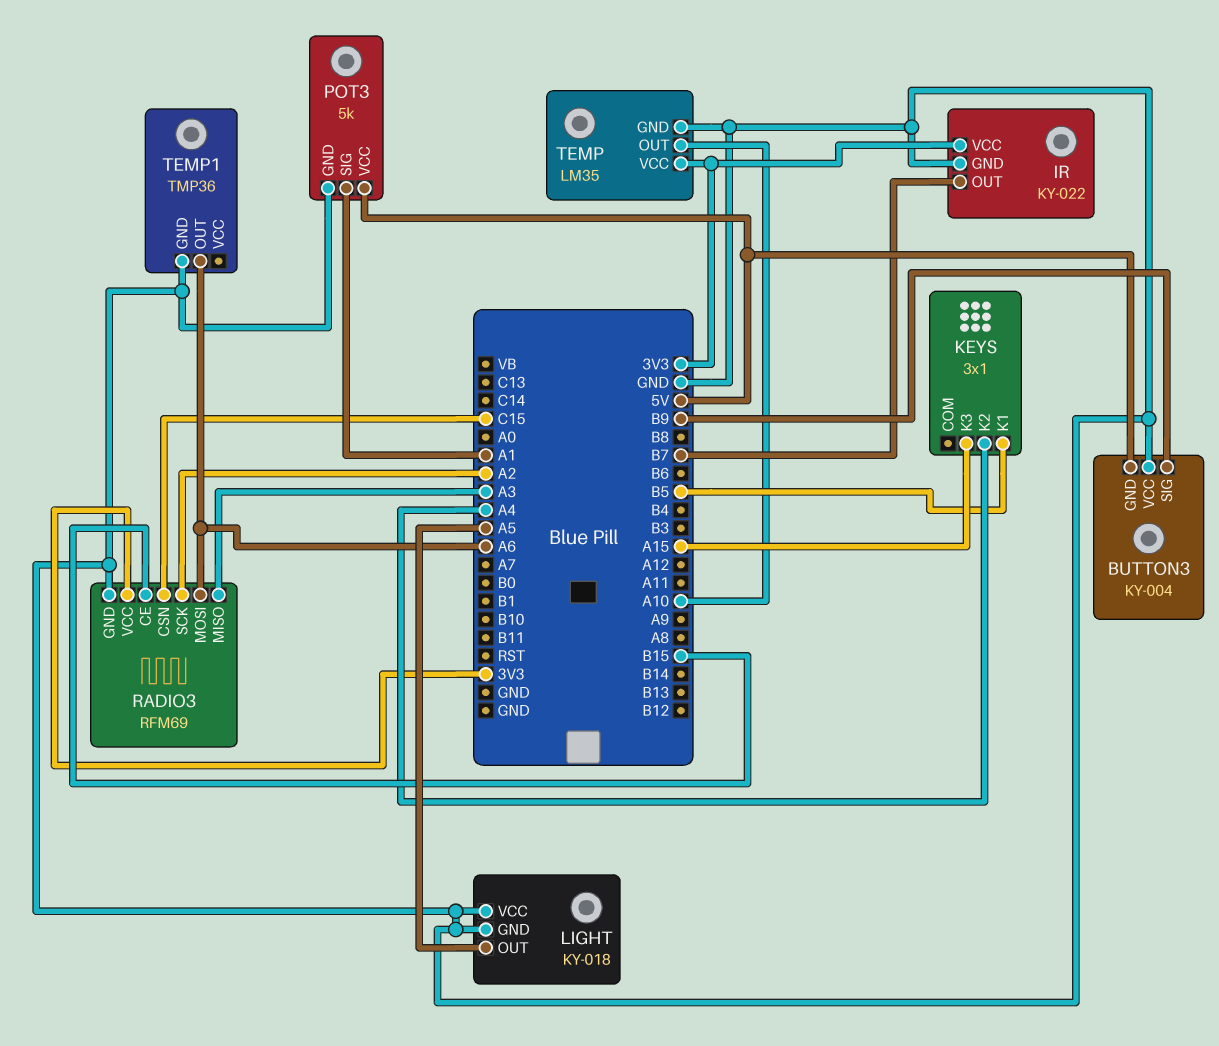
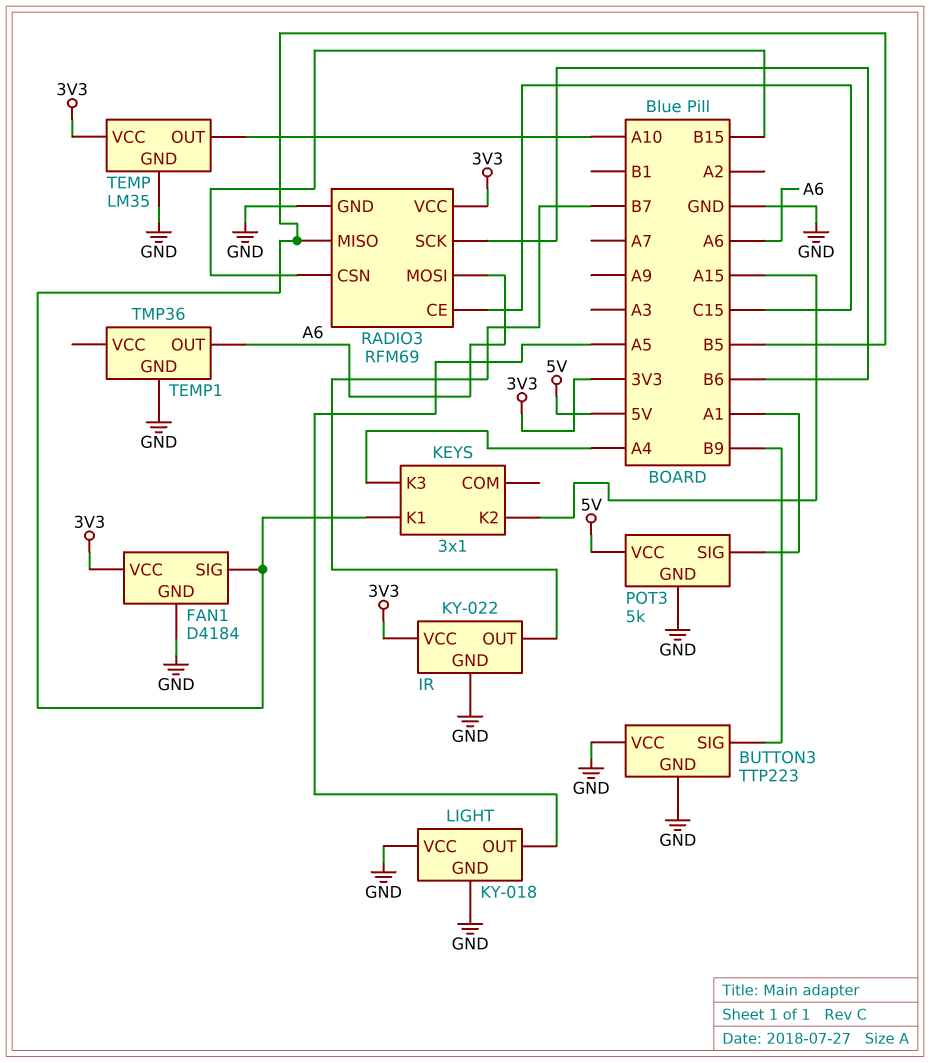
BUTTON3: KY-004 -> TTP223
BUTTON3 pin GND: 5V -> GND
FAN1: none -> D4184
FAN1 pin GND: none -> GND
FAN1 pin SIG: none -> B5
FAN1 pin VCC: none -> 3V3
KEYS pin K2: A4 -> A15
KEYS pin K3: A15 -> A4
RADIO3 pin CE: B15 -> C15
RADIO3 pin CSN: C15 -> B15
RADIO3 pin MISO: A3 -> B5
RADIO3 pin SCK: A2 -> B6

